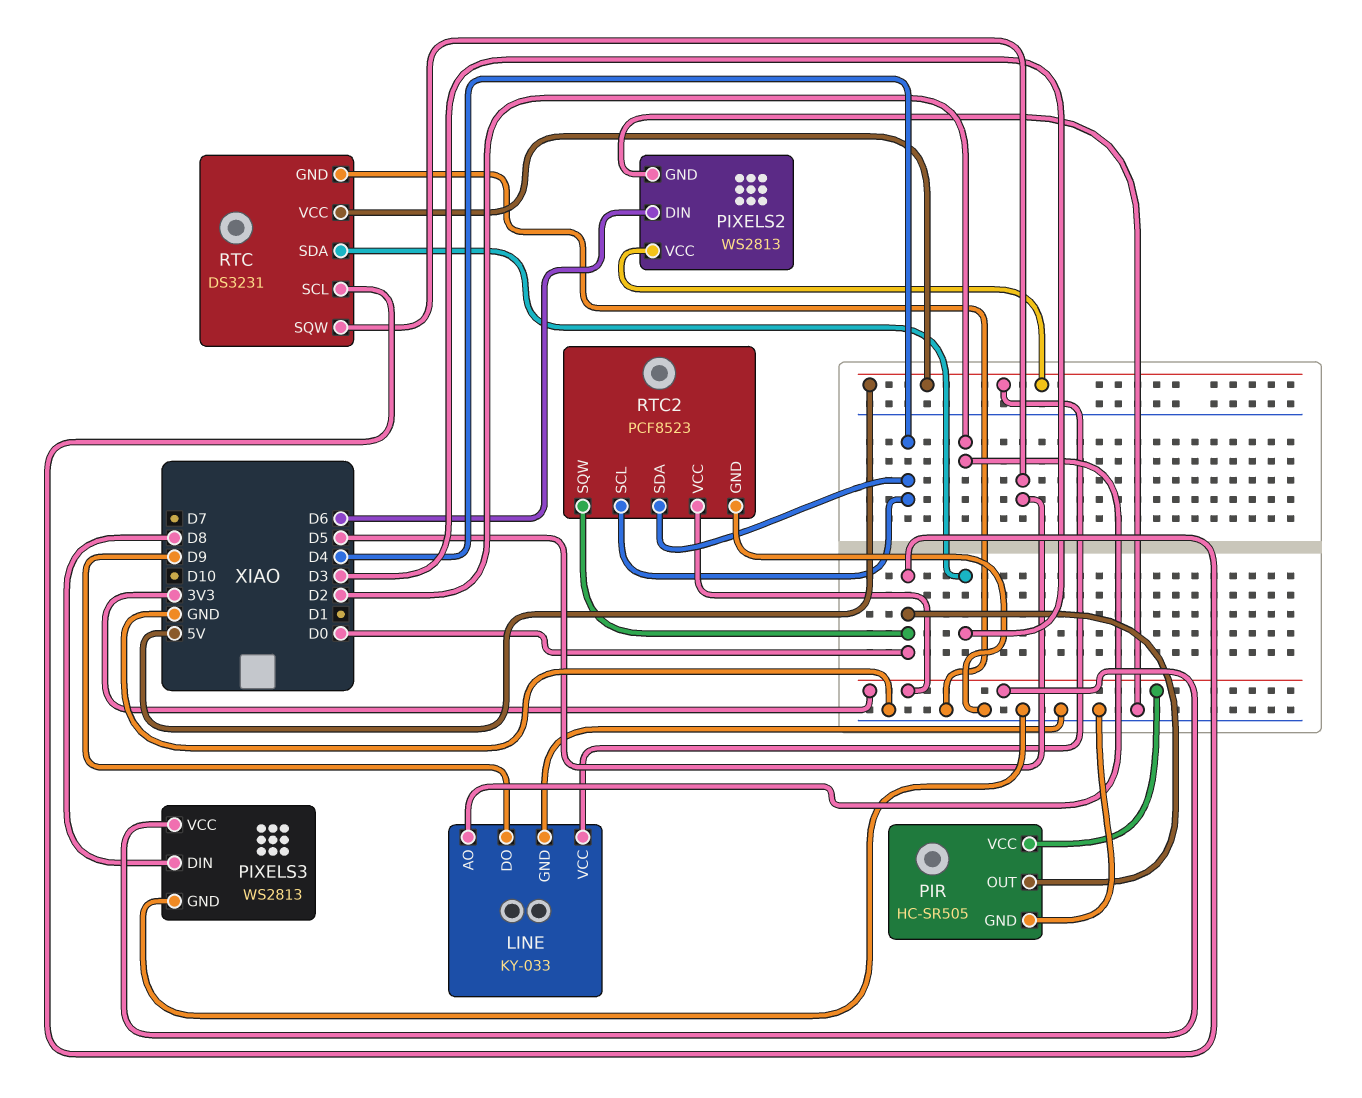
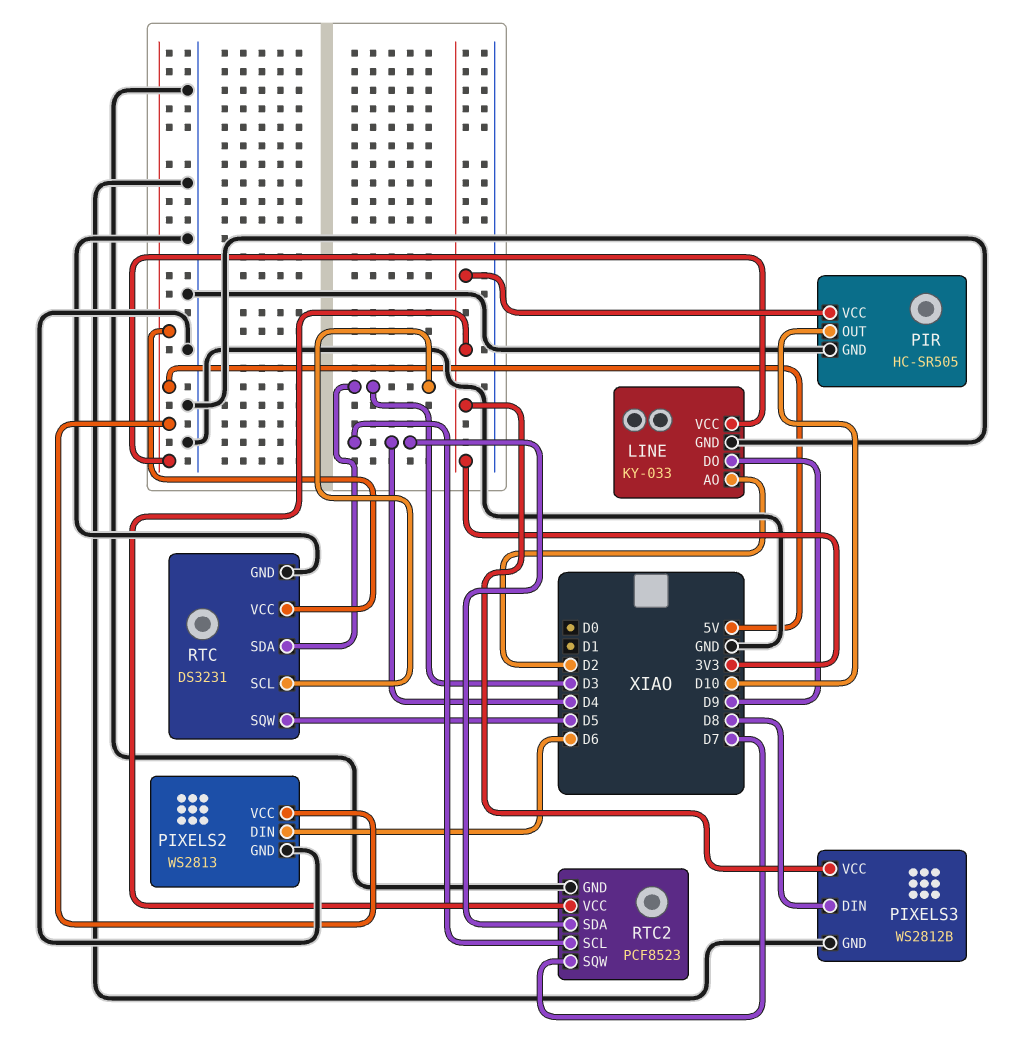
PIR pin OUT: D0 -> D10
PIXELS3: WS2813 -> WS2812B
RTC pin SCL: D0 -> D3
RTC2 pin SQW: D0 -> D7

